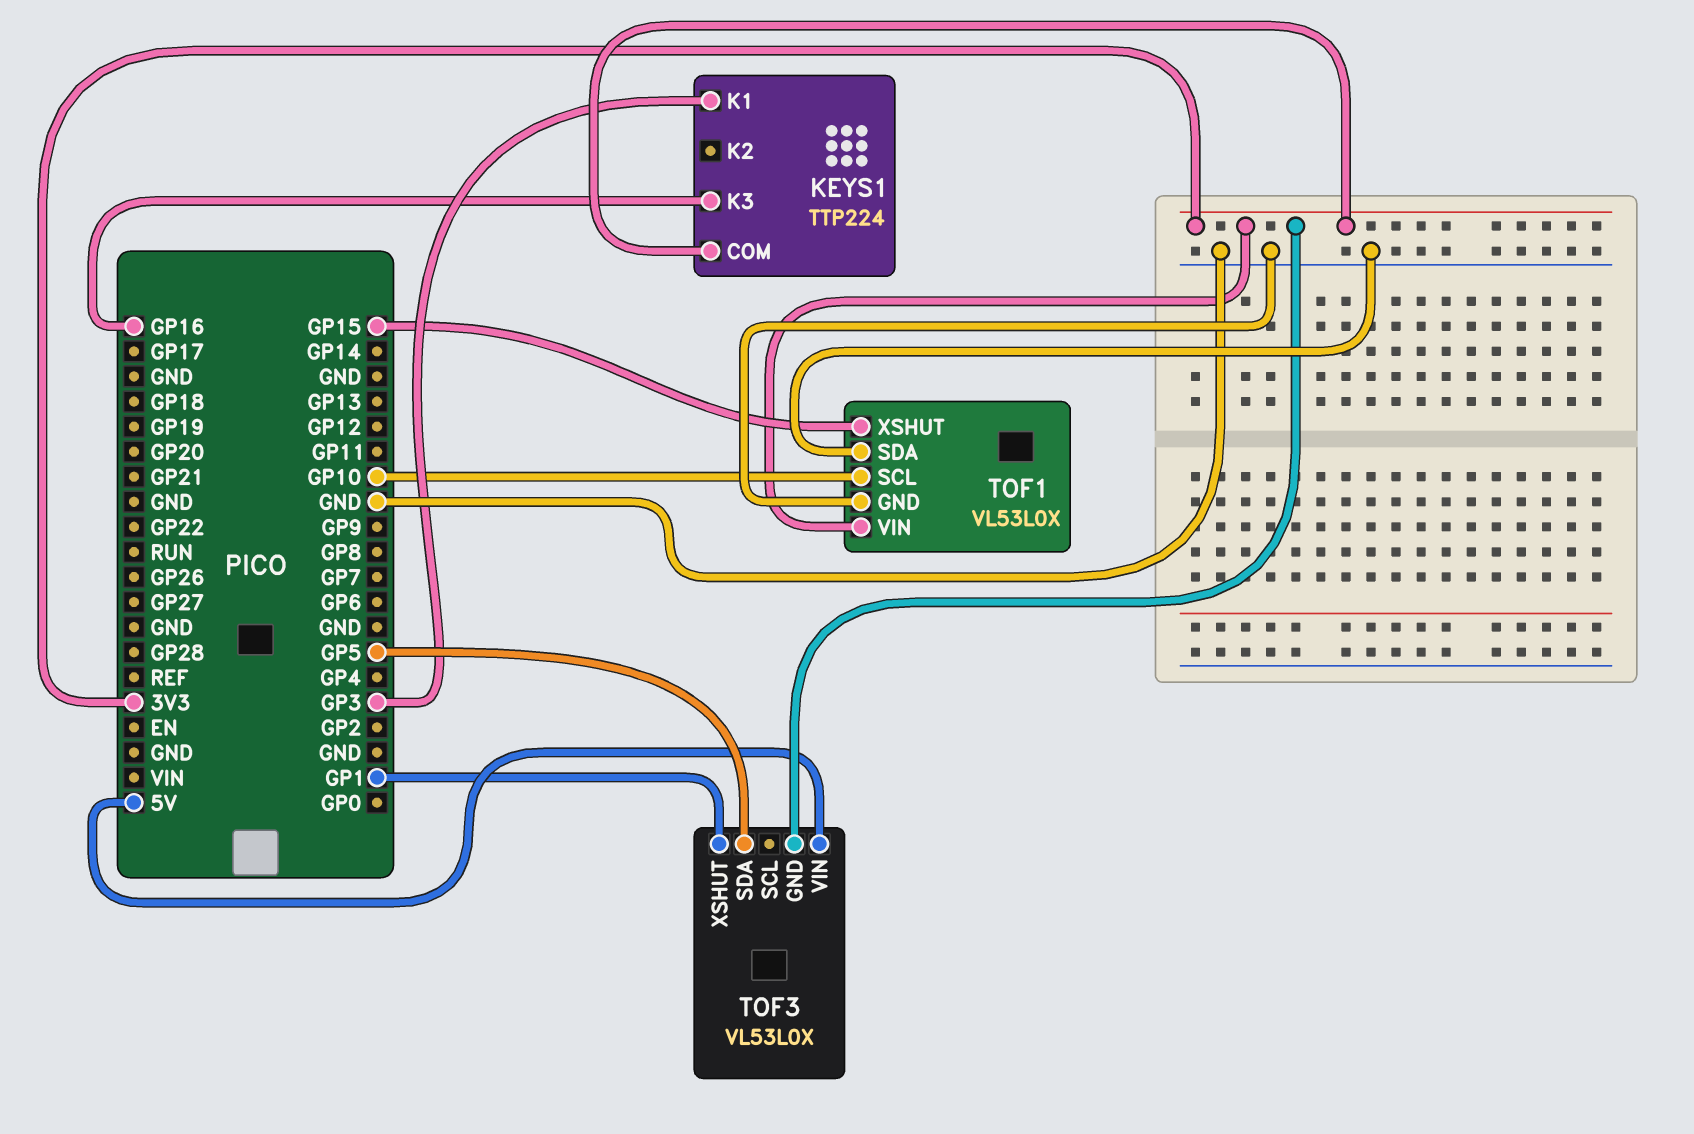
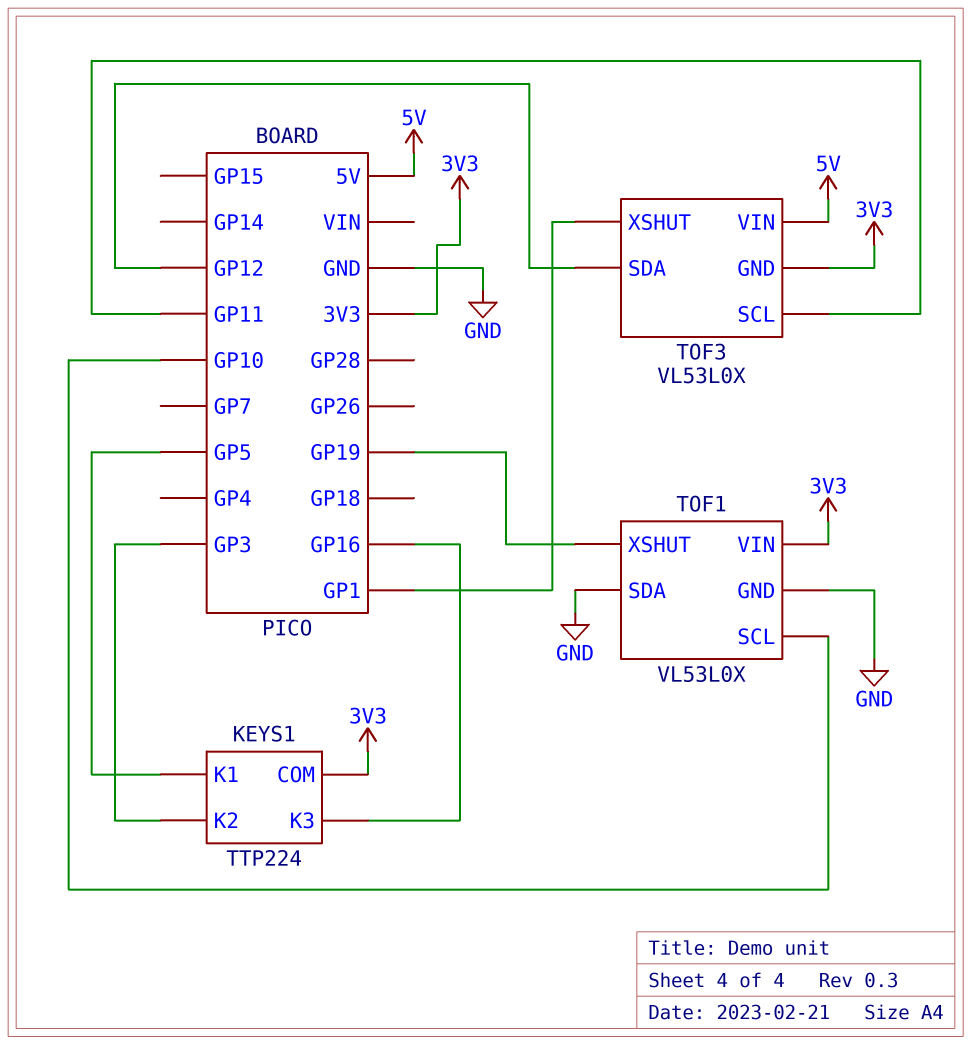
KEYS1 pin K1: GP3 -> GP5
KEYS1 pin K2: none -> GP3
TOF1 pin XSHUT: GP15 -> GP19
TOF3 pin SCL: none -> GP11
TOF3 pin SDA: GP5 -> GP12

